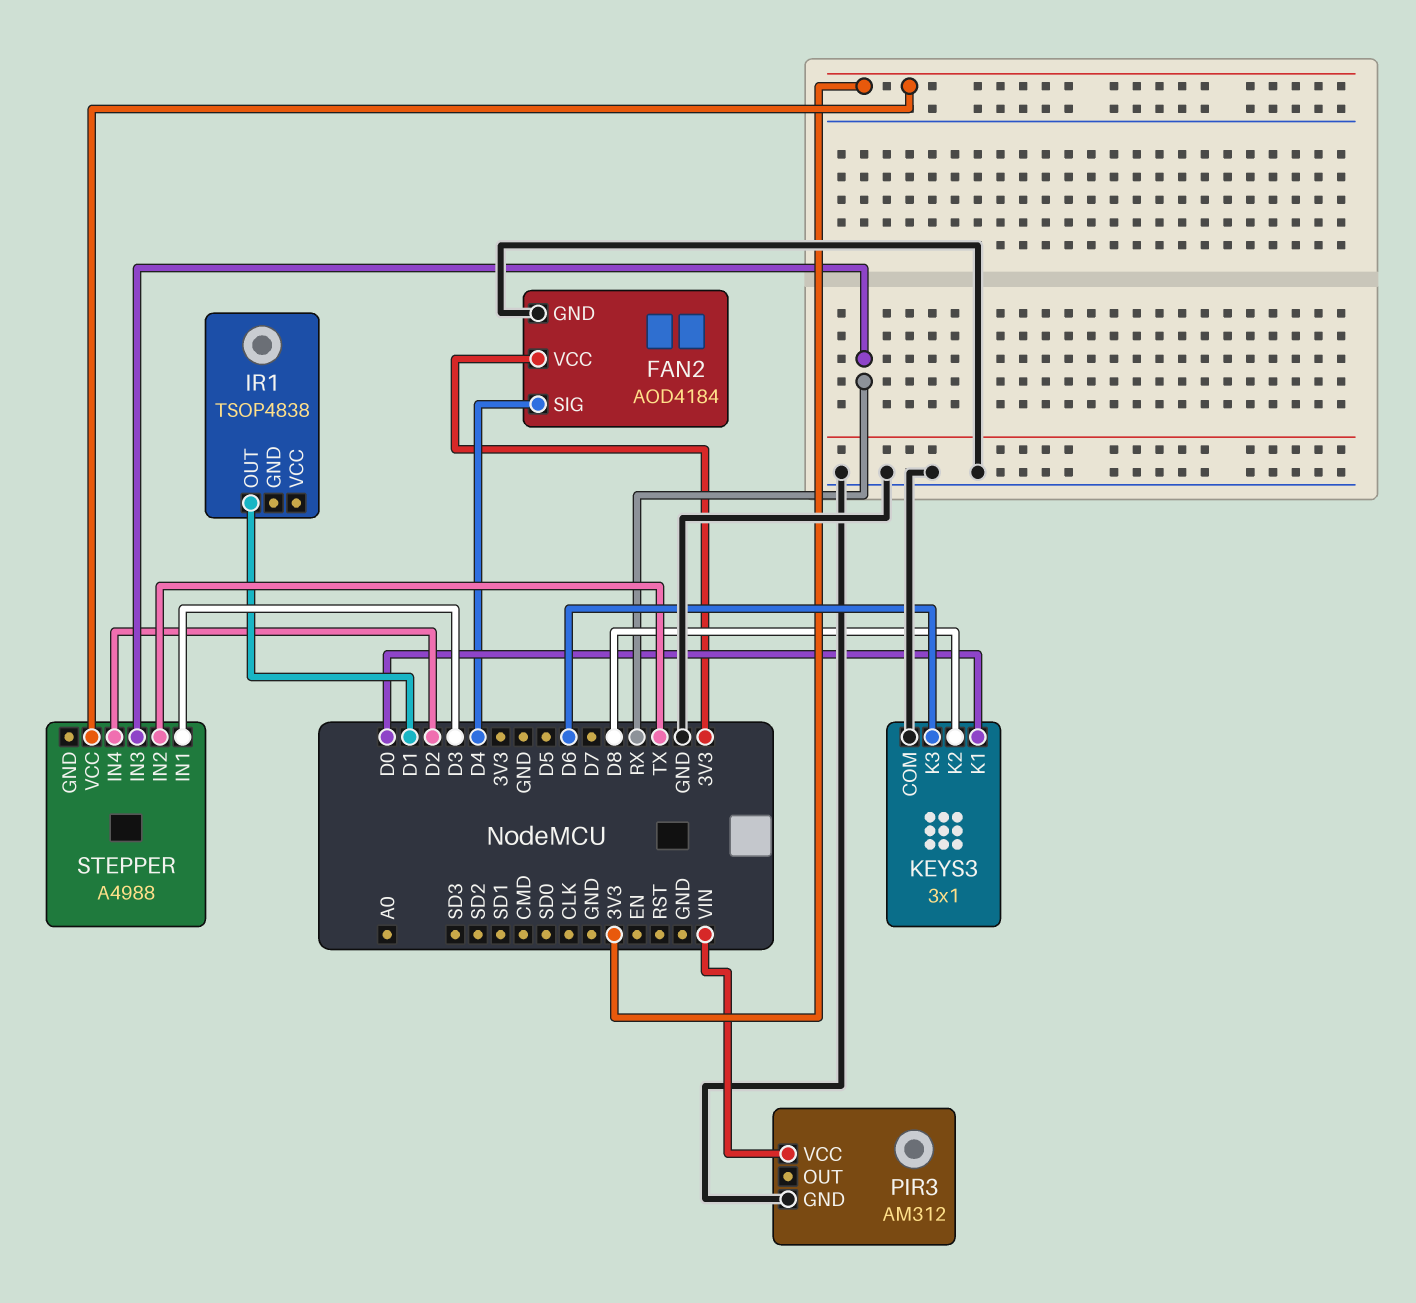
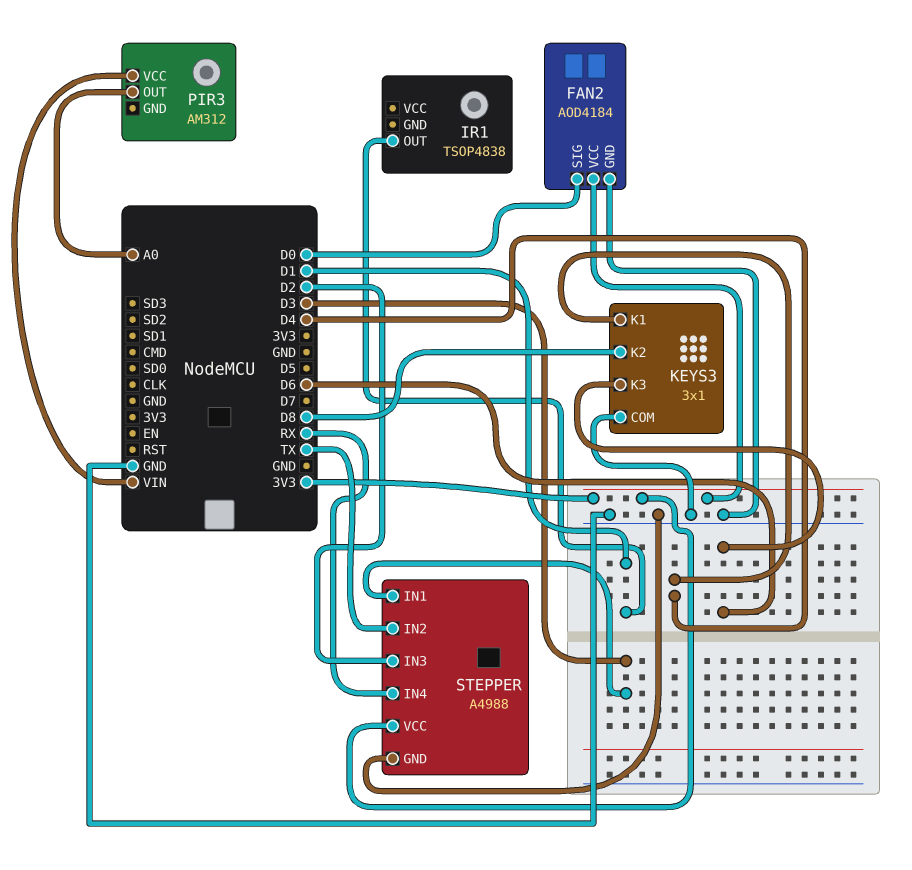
FAN2 pin SIG: D4 -> D0
KEYS3 pin K1: D0 -> D4
PIR3 pin GND: GND -> none
PIR3 pin OUT: none -> A0
STEPPER pin GND: none -> GND
STEPPER pin IN3: RX -> D2
STEPPER pin IN4: D2 -> RX

